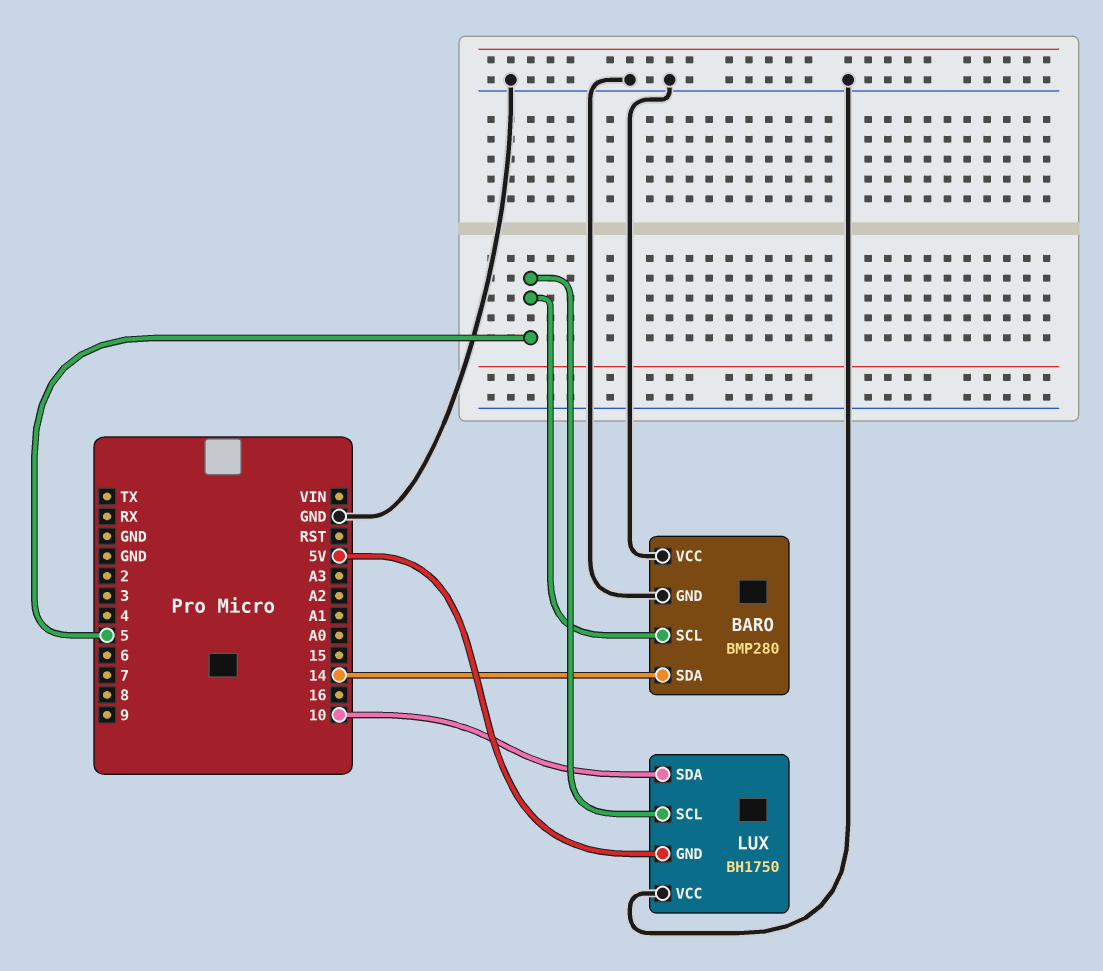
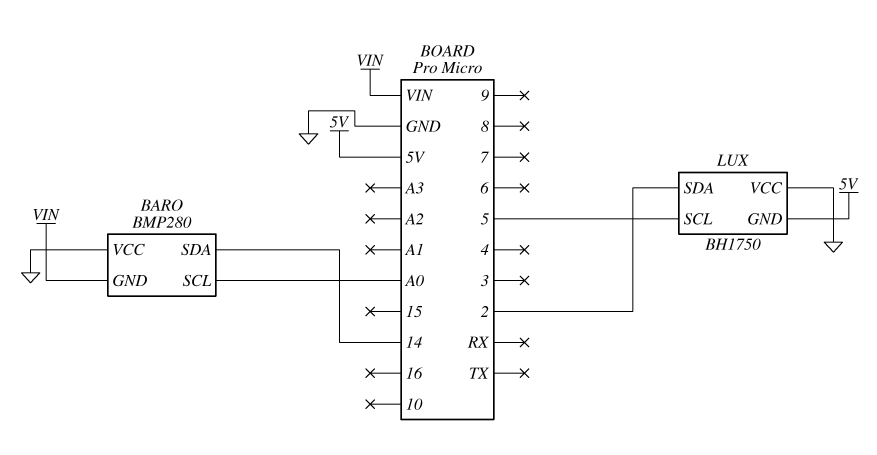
BARO pin GND: GND -> VIN
BARO pin SCL: 5 -> A0
LUX pin SDA: 10 -> 2

